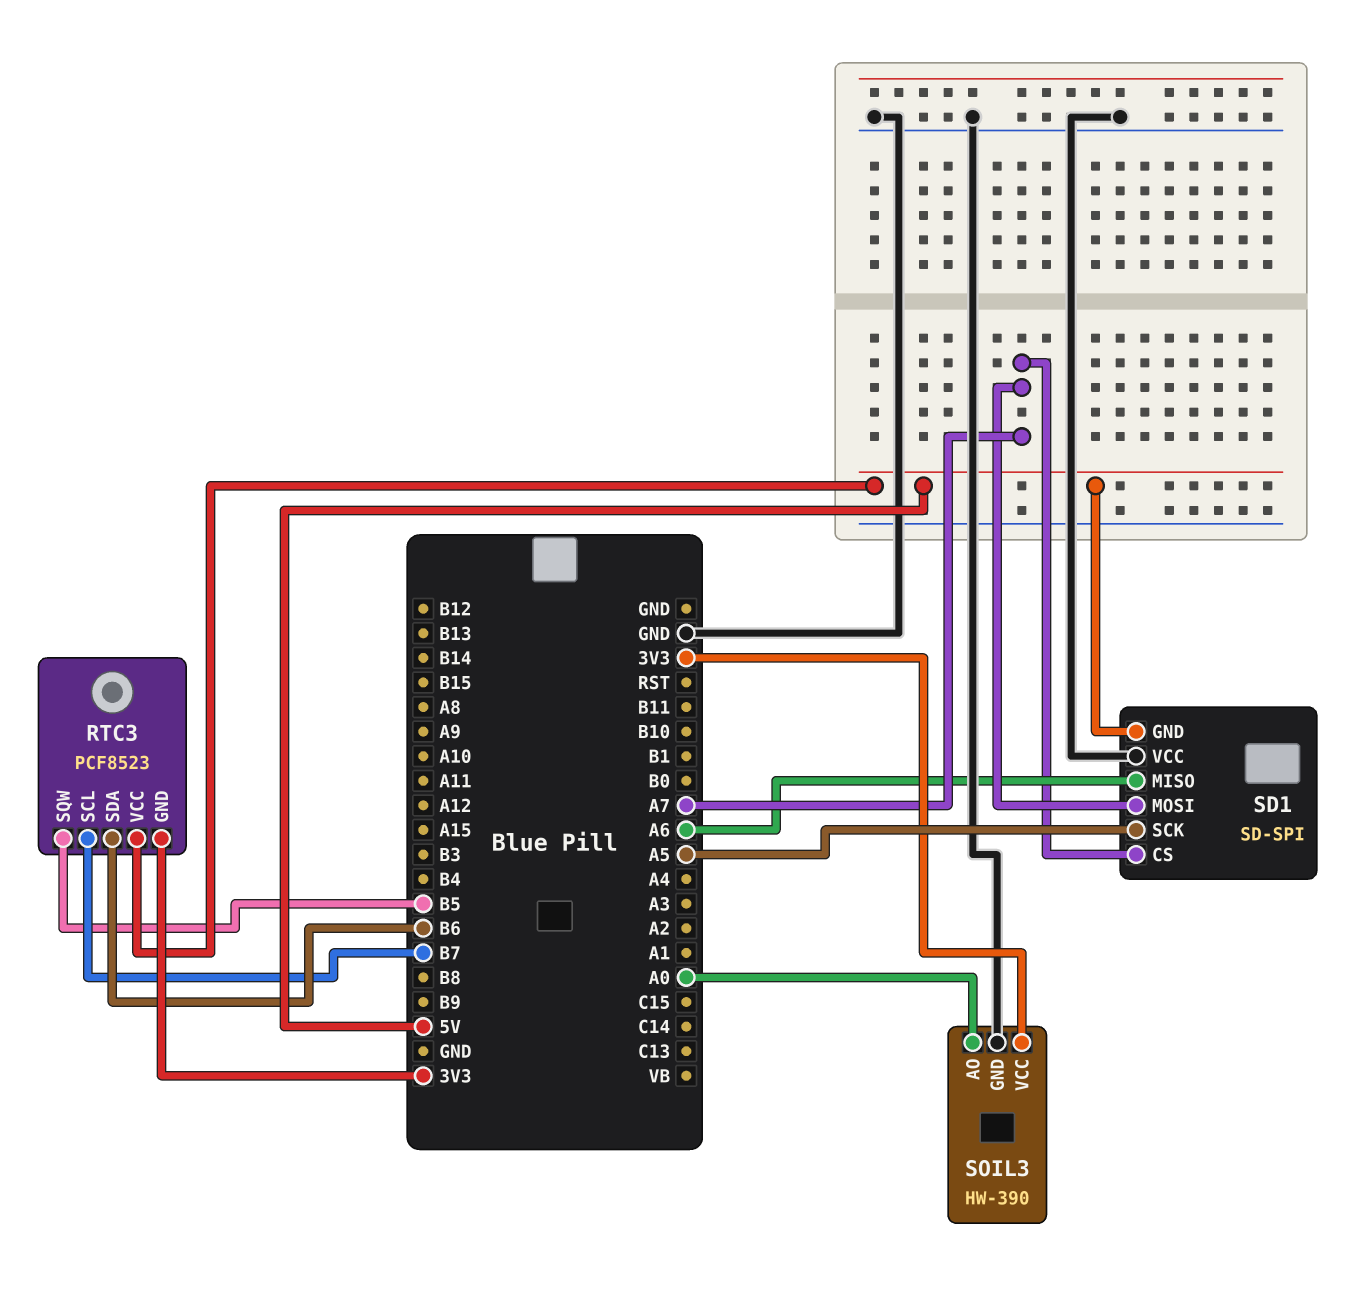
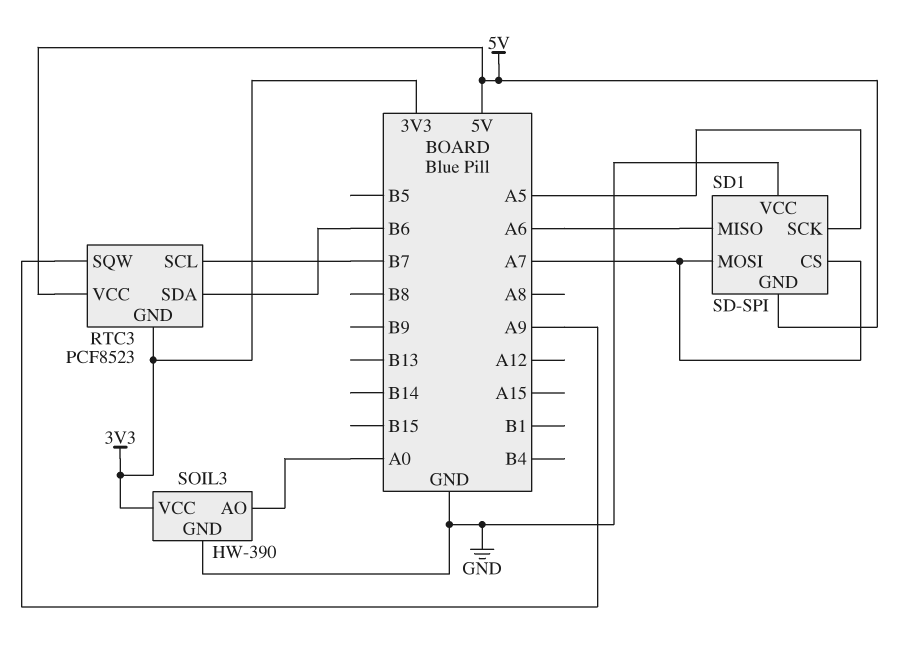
RTC3 pin SQW: B5 -> A9

